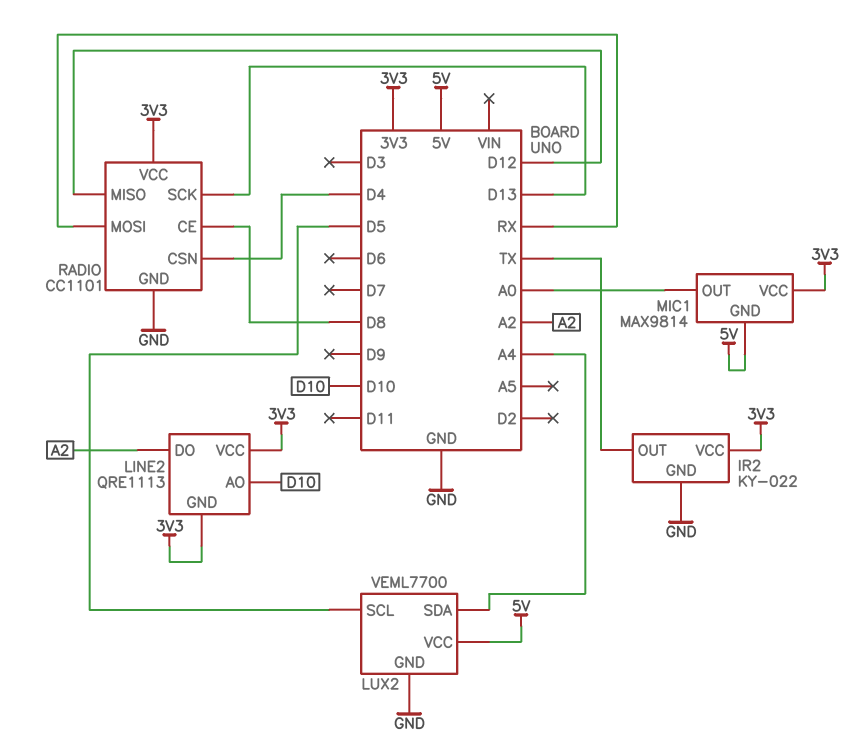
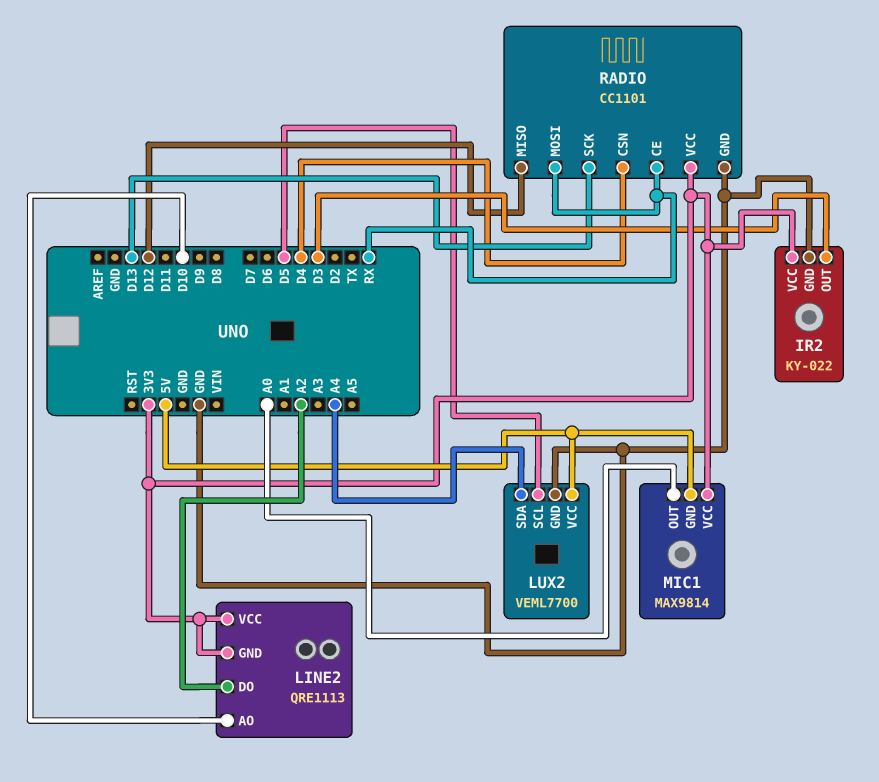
IR2 pin OUT: TX -> D3
RADIO pin CE: D8 -> RX

